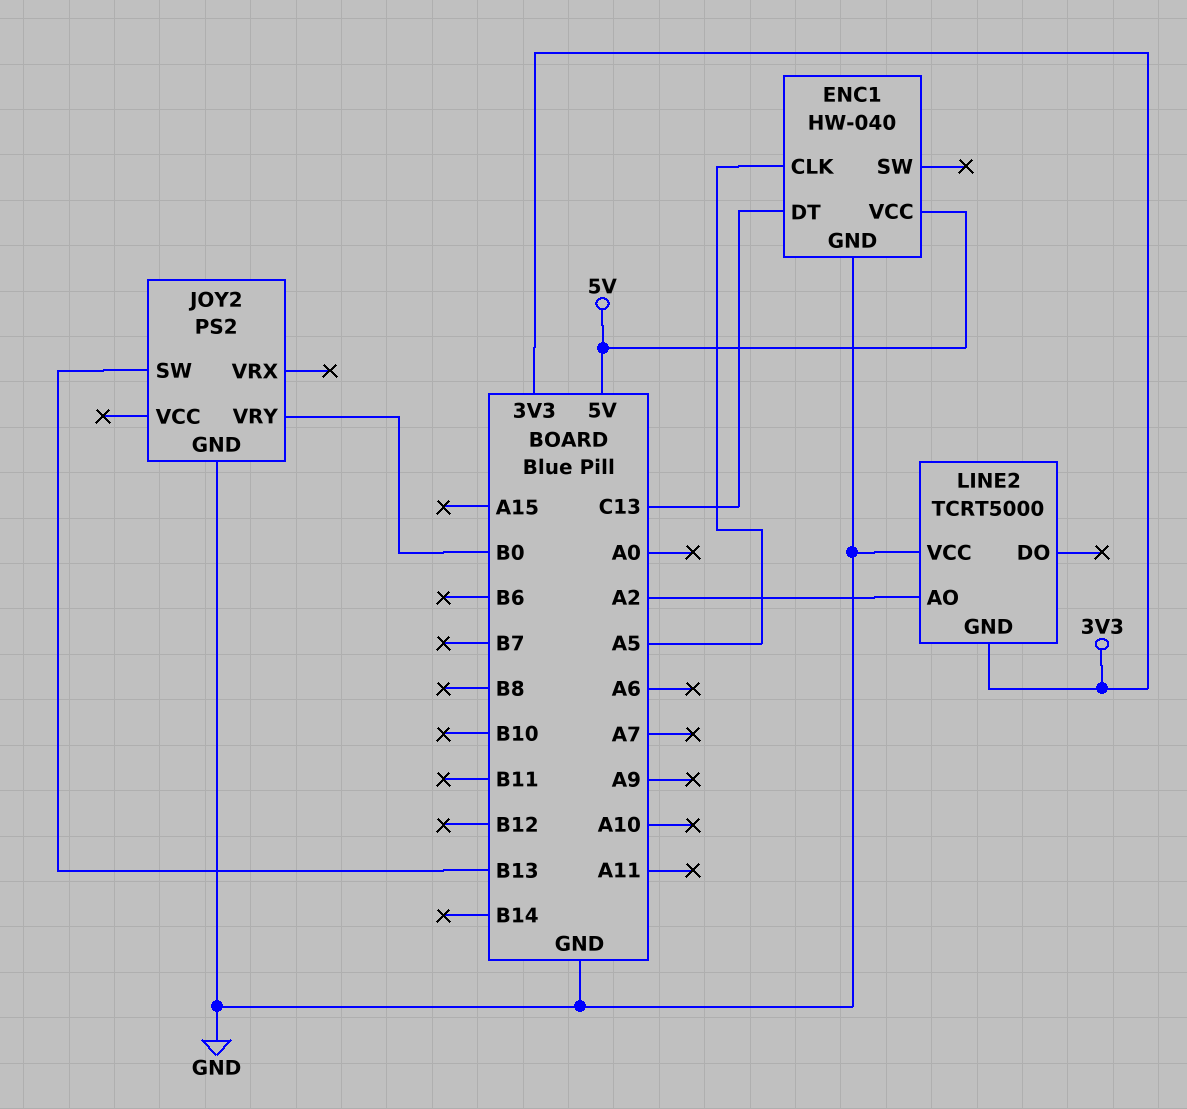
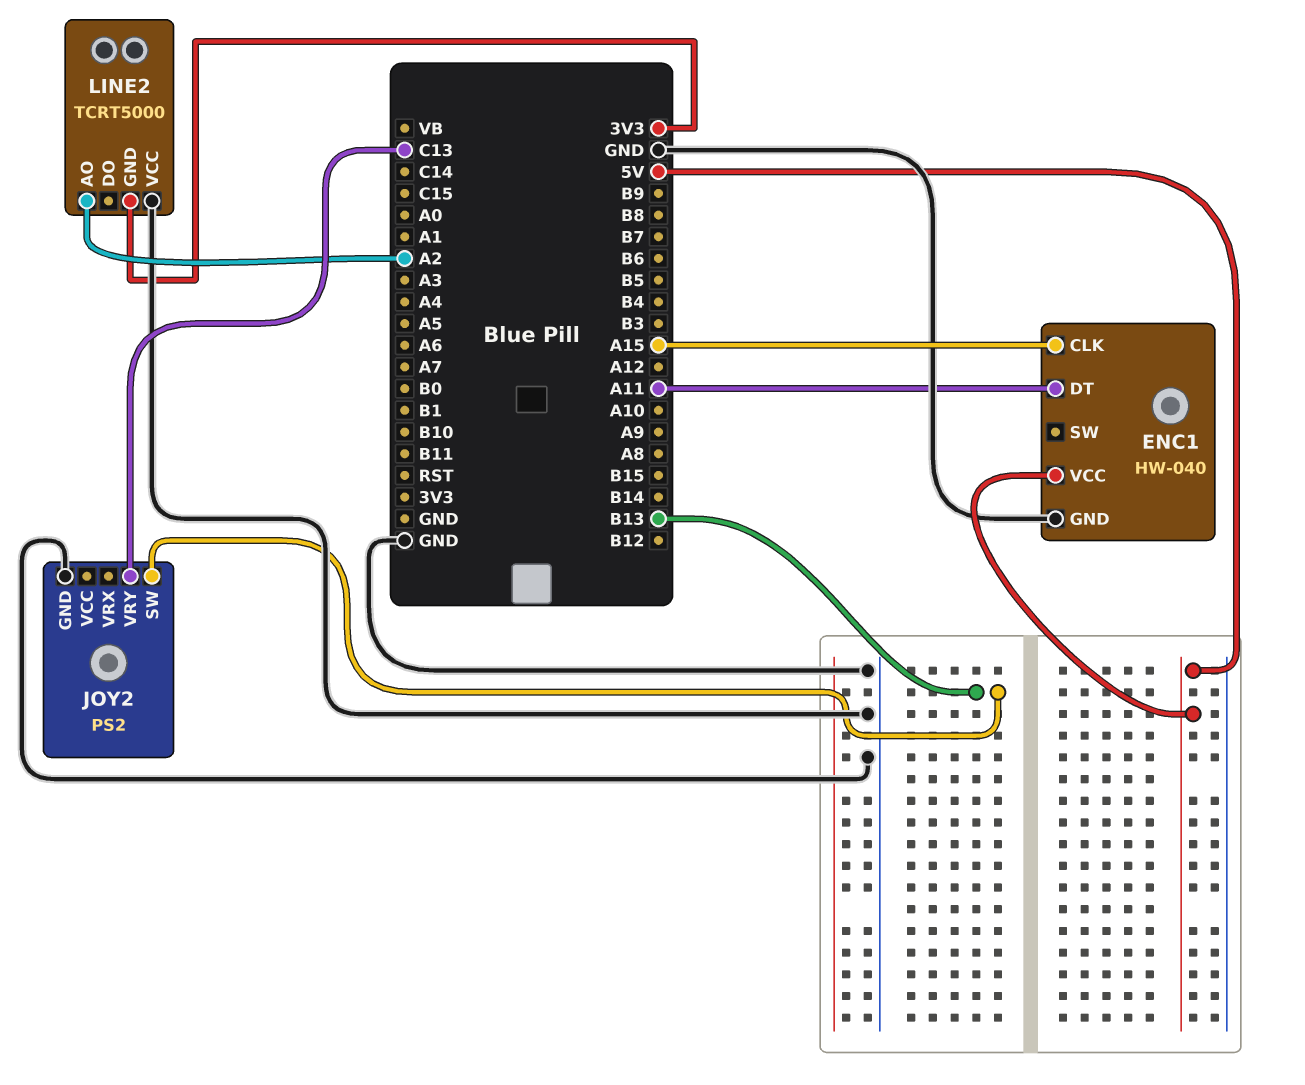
ENC1 pin CLK: A5 -> A15
ENC1 pin DT: C13 -> A11
JOY2 pin VRY: B0 -> C13

